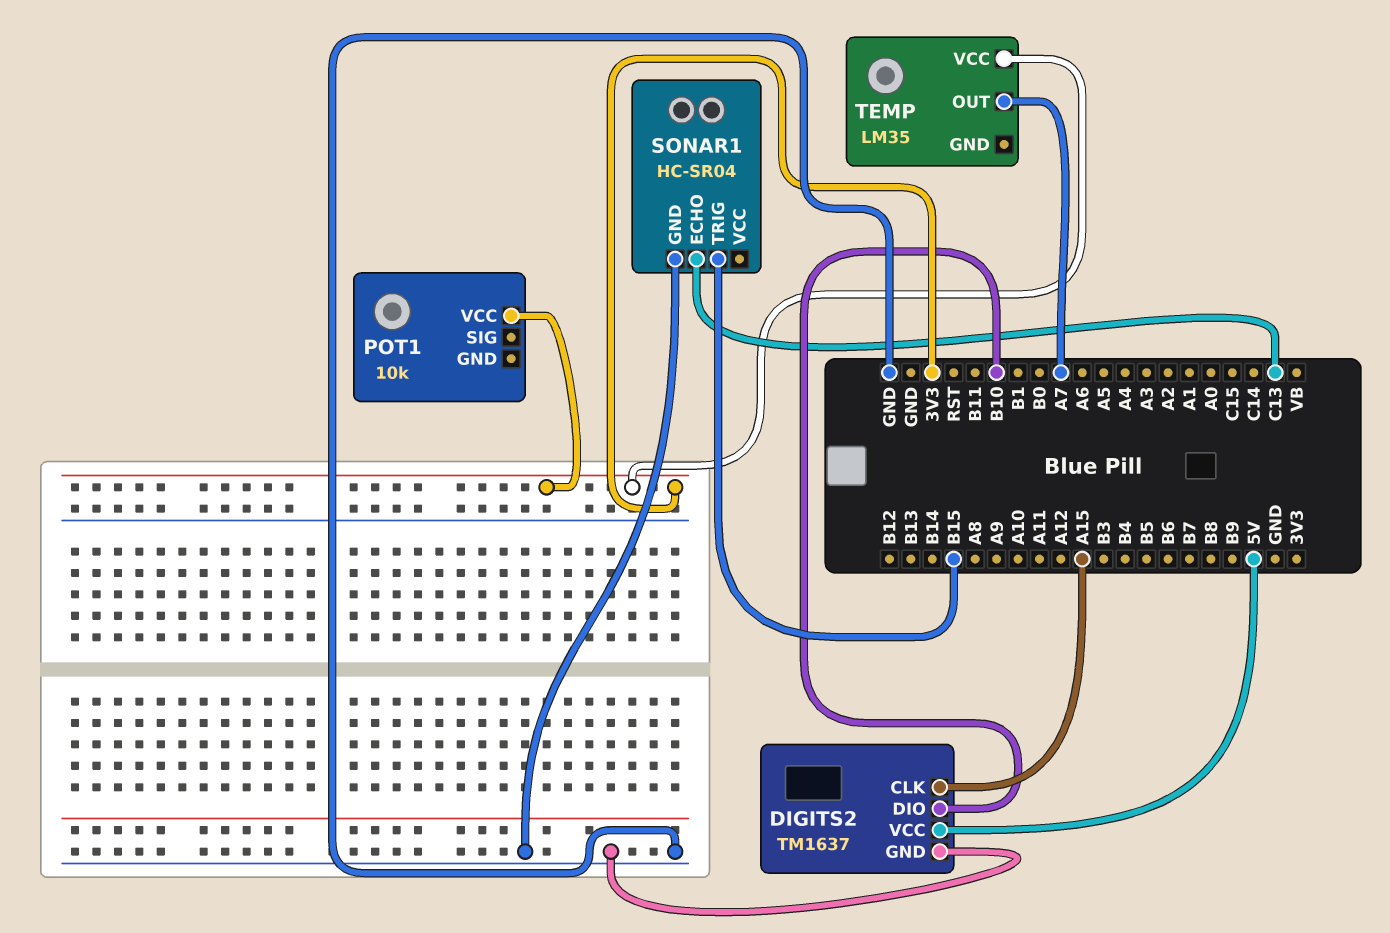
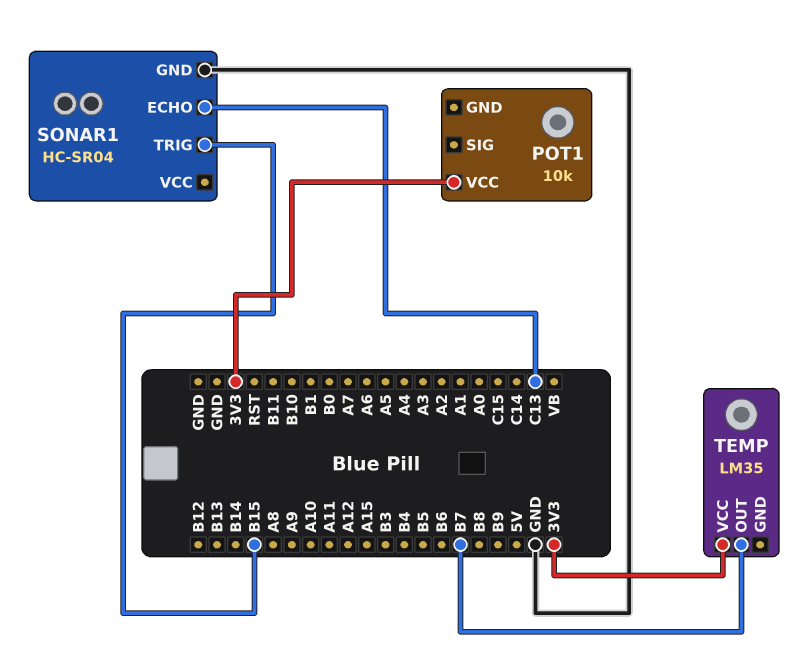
DIGITS2: TM1637 -> none
DIGITS2 pin CLK: A15 -> none
DIGITS2 pin DIO: B10 -> none
DIGITS2 pin GND: GND -> none
DIGITS2 pin VCC: 5V -> none
TEMP pin OUT: A7 -> B7

